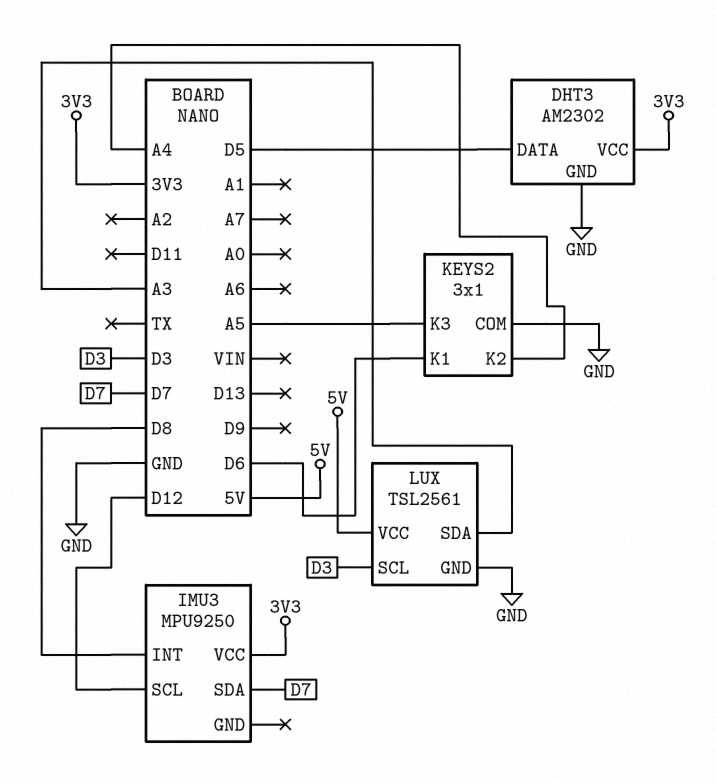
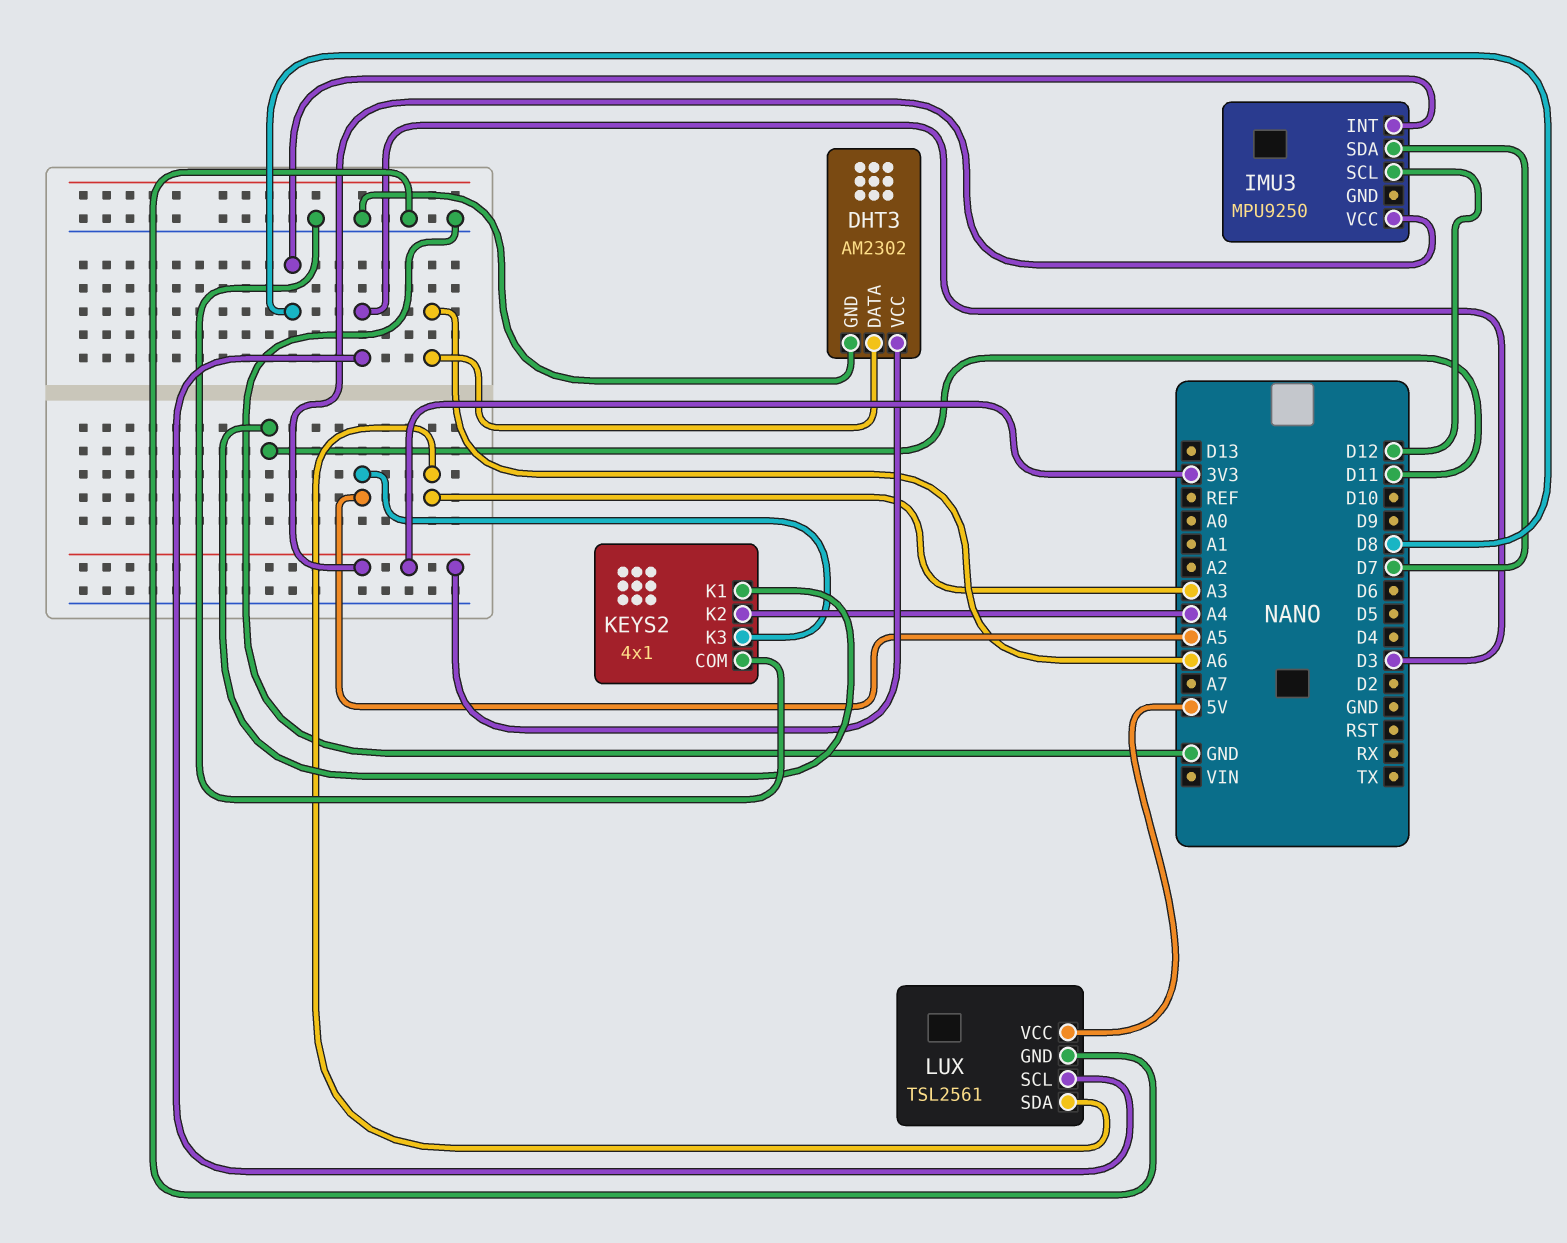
DHT3 pin DATA: D5 -> A6
KEYS2: 3x1 -> 4x1
KEYS2 pin K1: D6 -> D11

